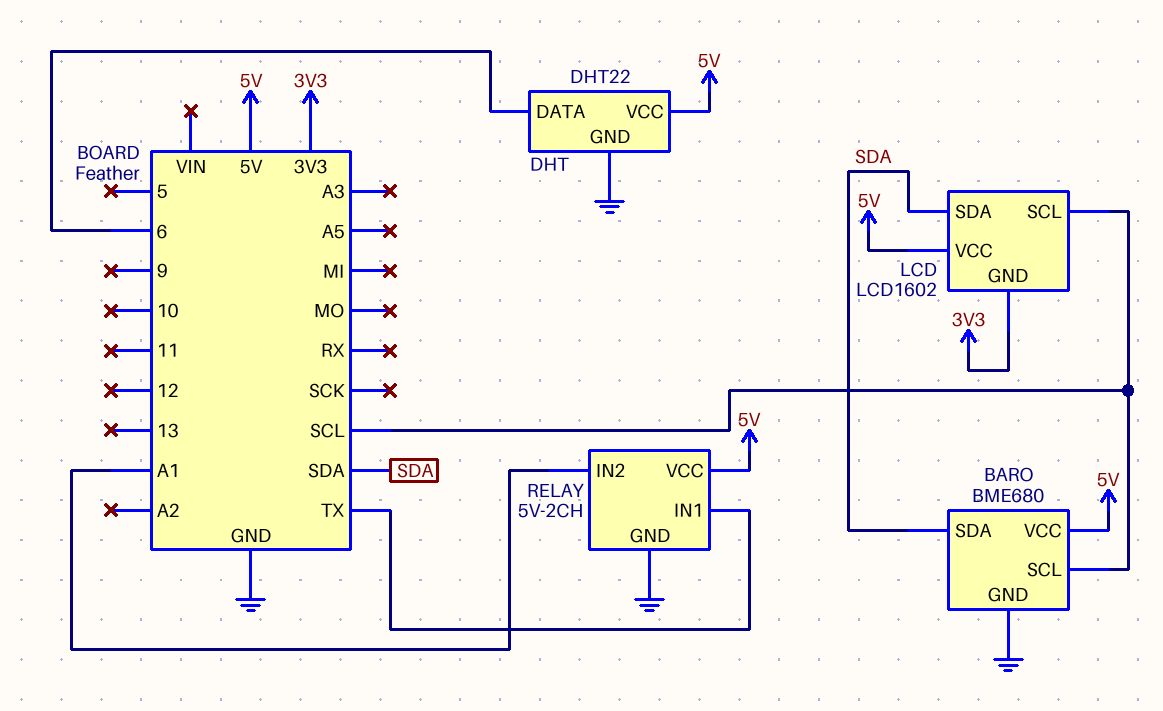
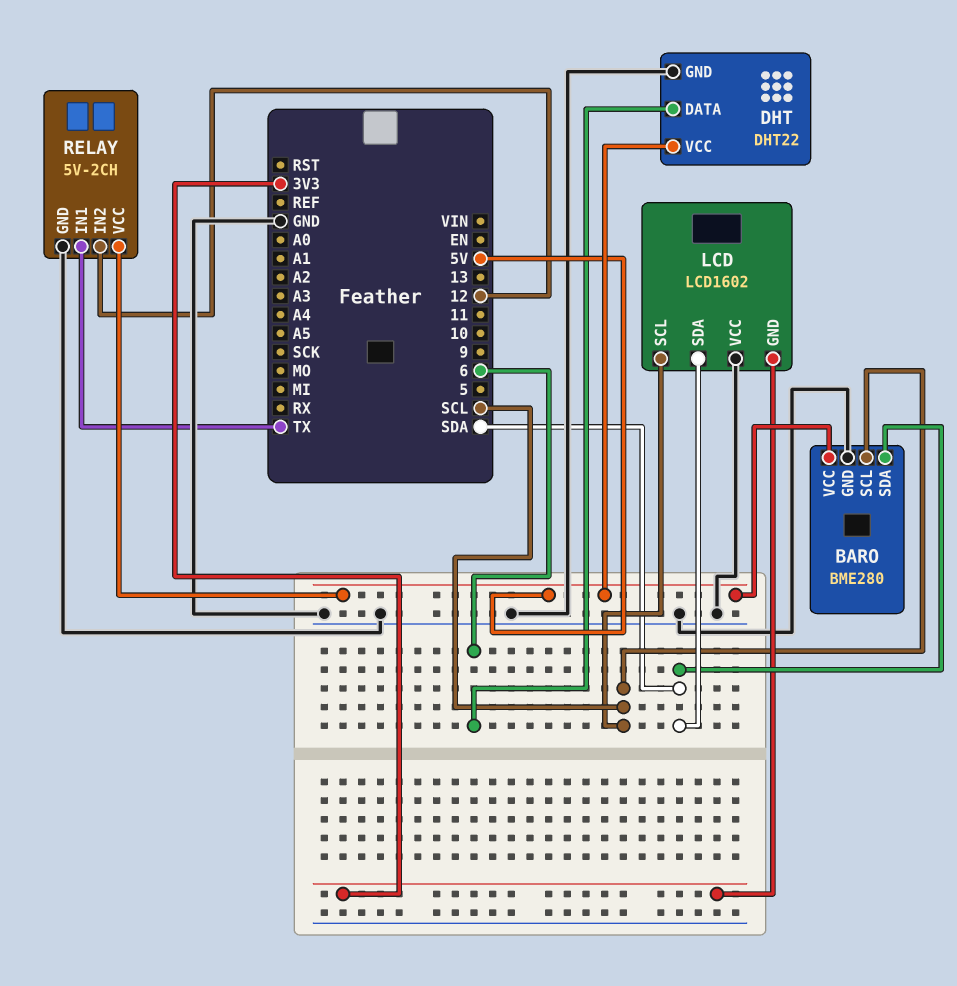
BARO: BME680 -> BME280
LCD pin VCC: 5V -> GND
RELAY pin IN2: A1 -> 12

